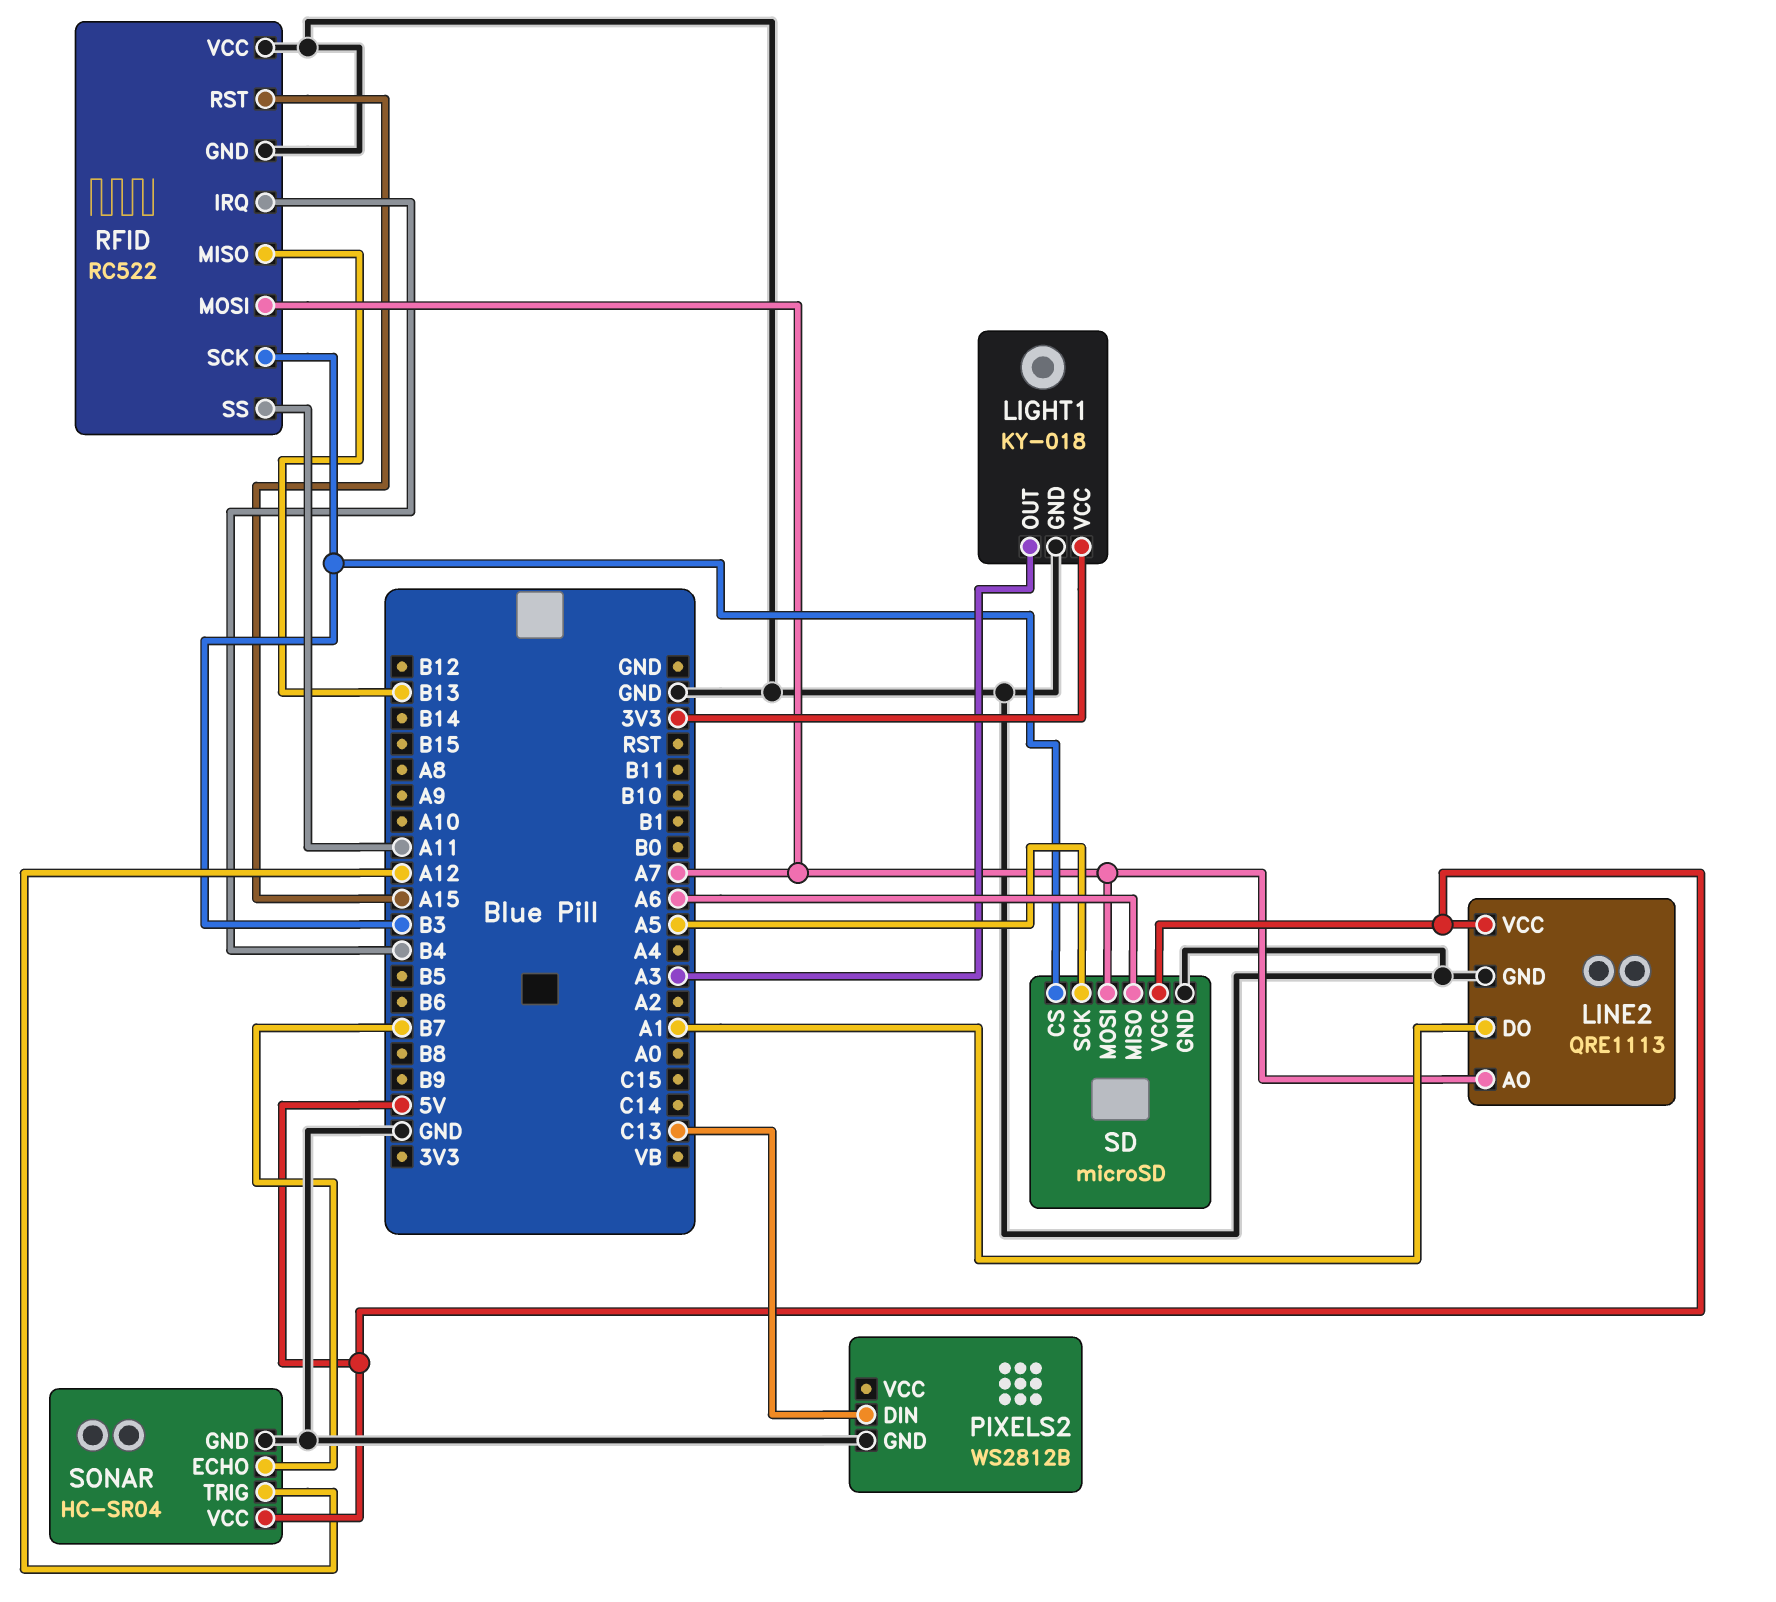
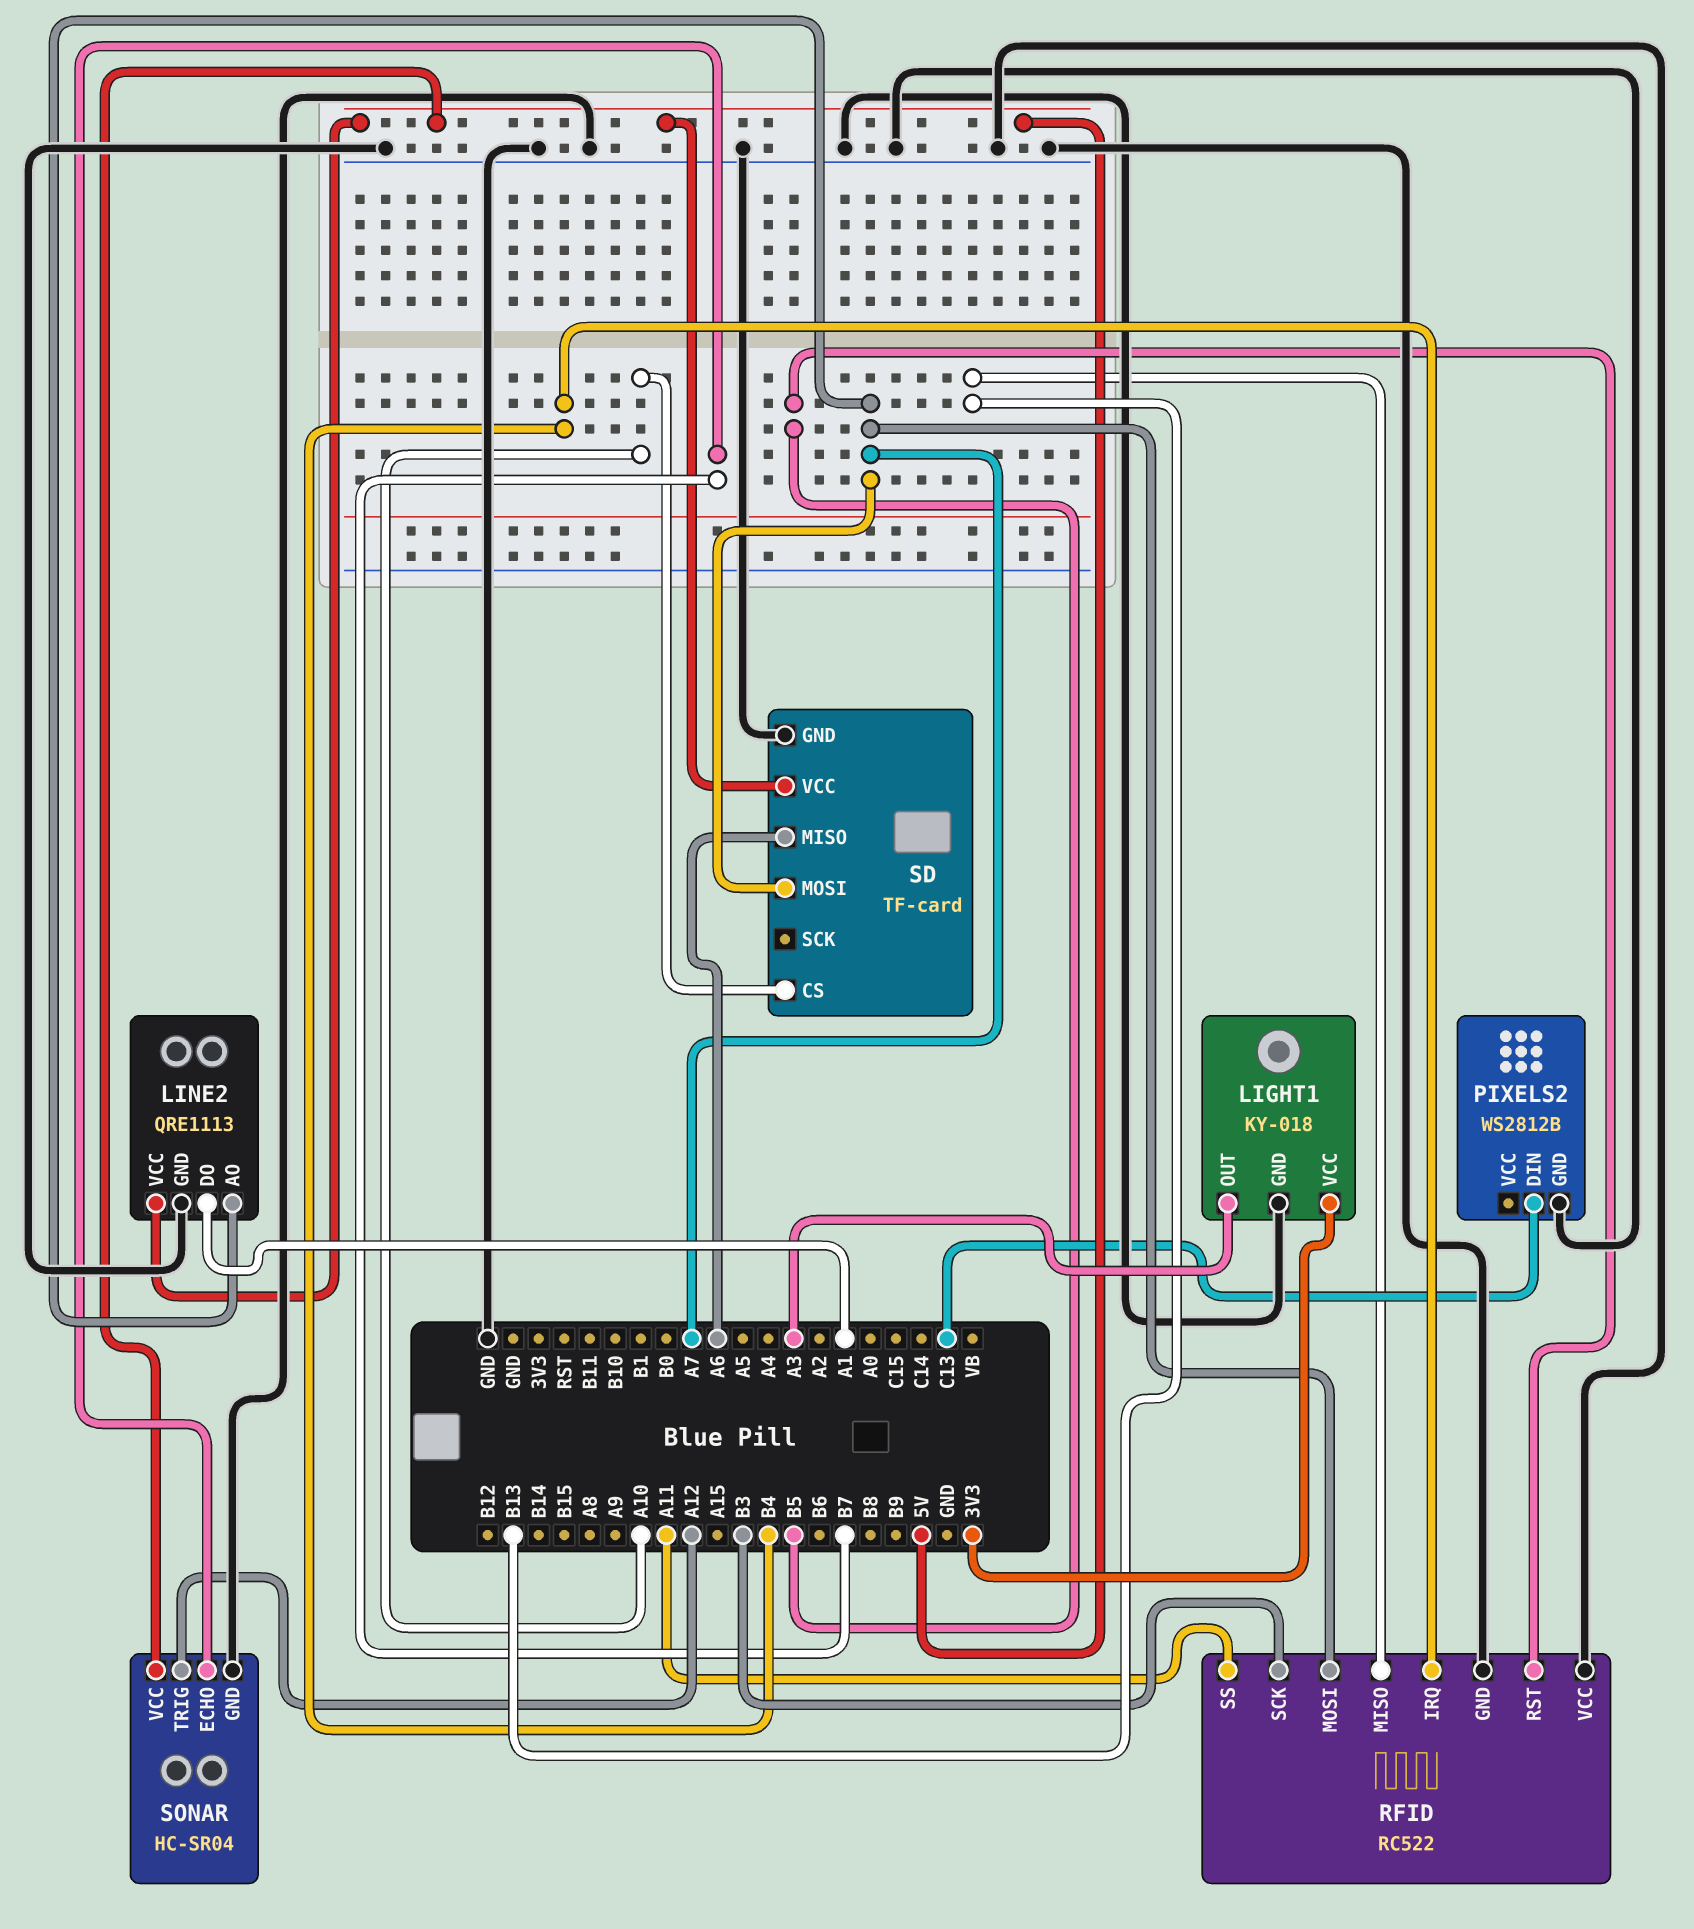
RFID pin RST: A15 -> B5
SD: microSD -> TF-card
SD pin CS: B3 -> A10
SD pin SCK: A5 -> none

